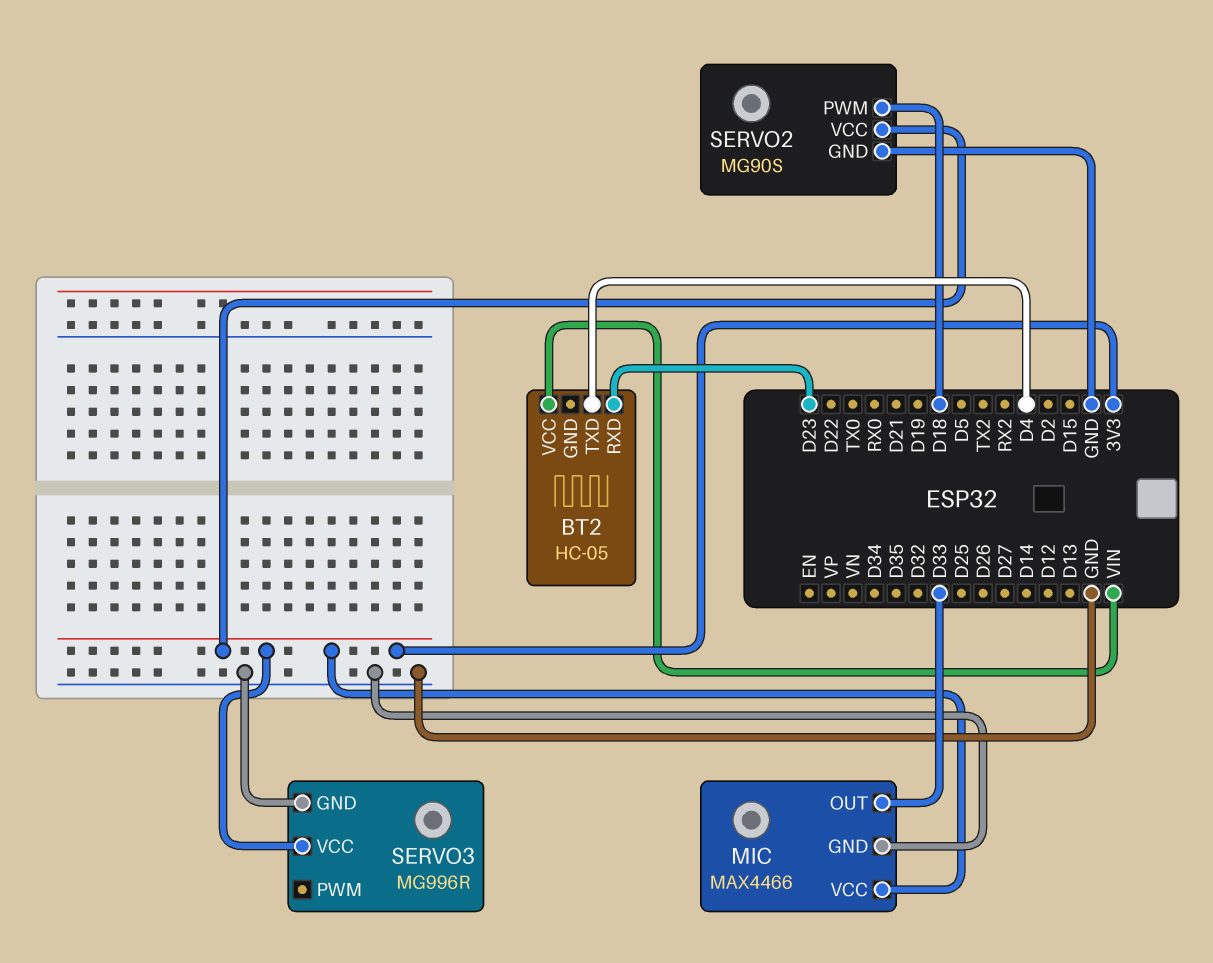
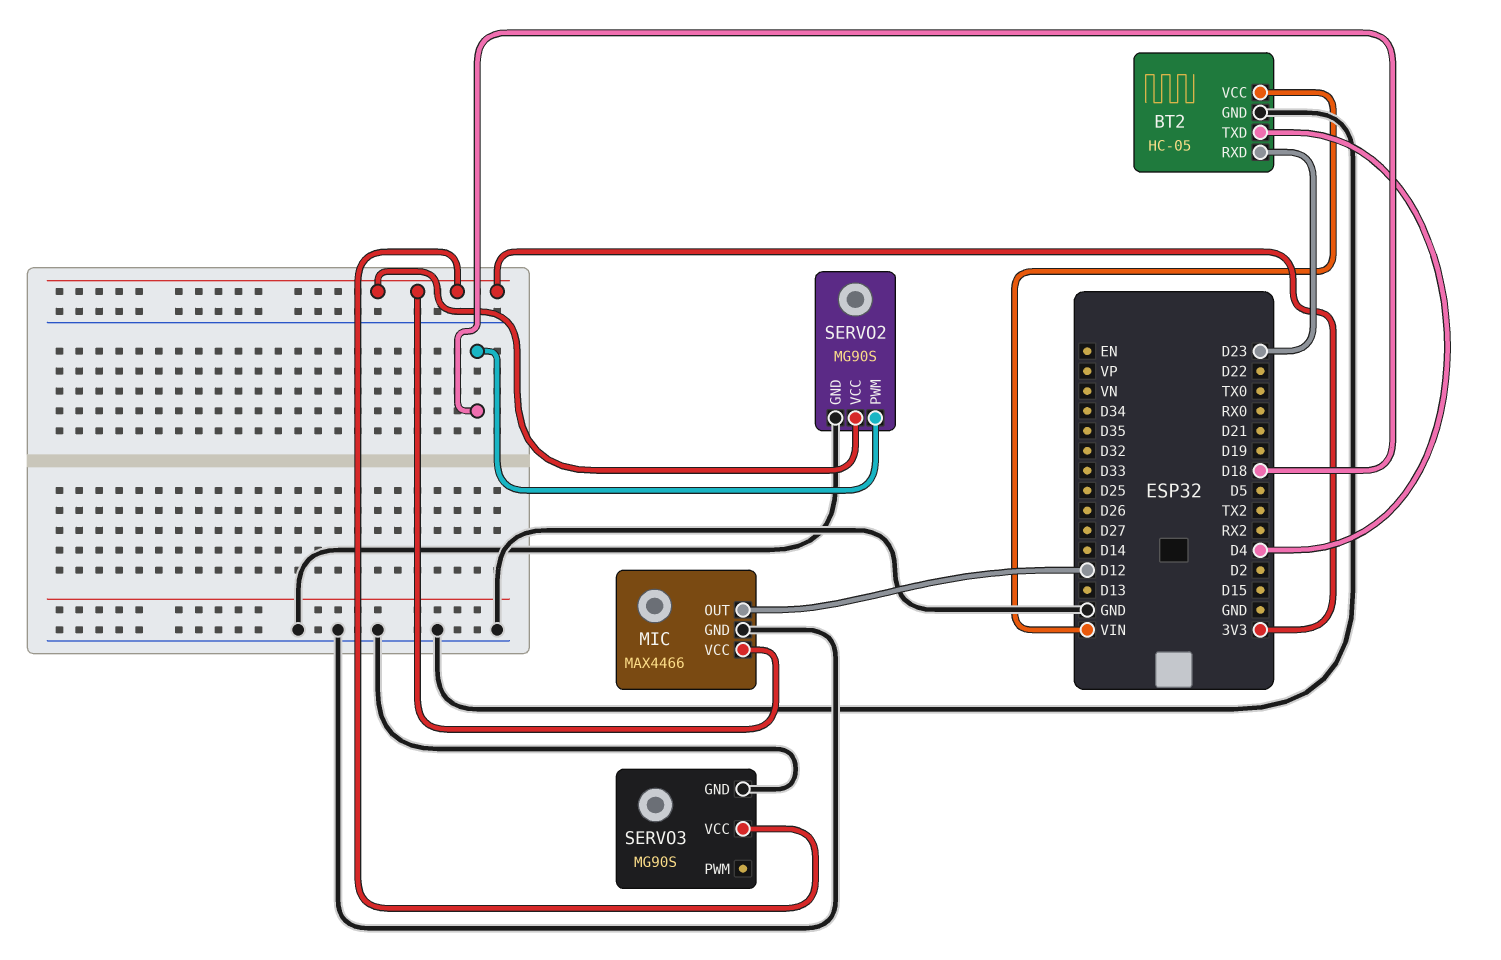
BT2 pin GND: none -> GND
MIC pin OUT: D33 -> D12
SERVO3: MG996R -> MG90S

